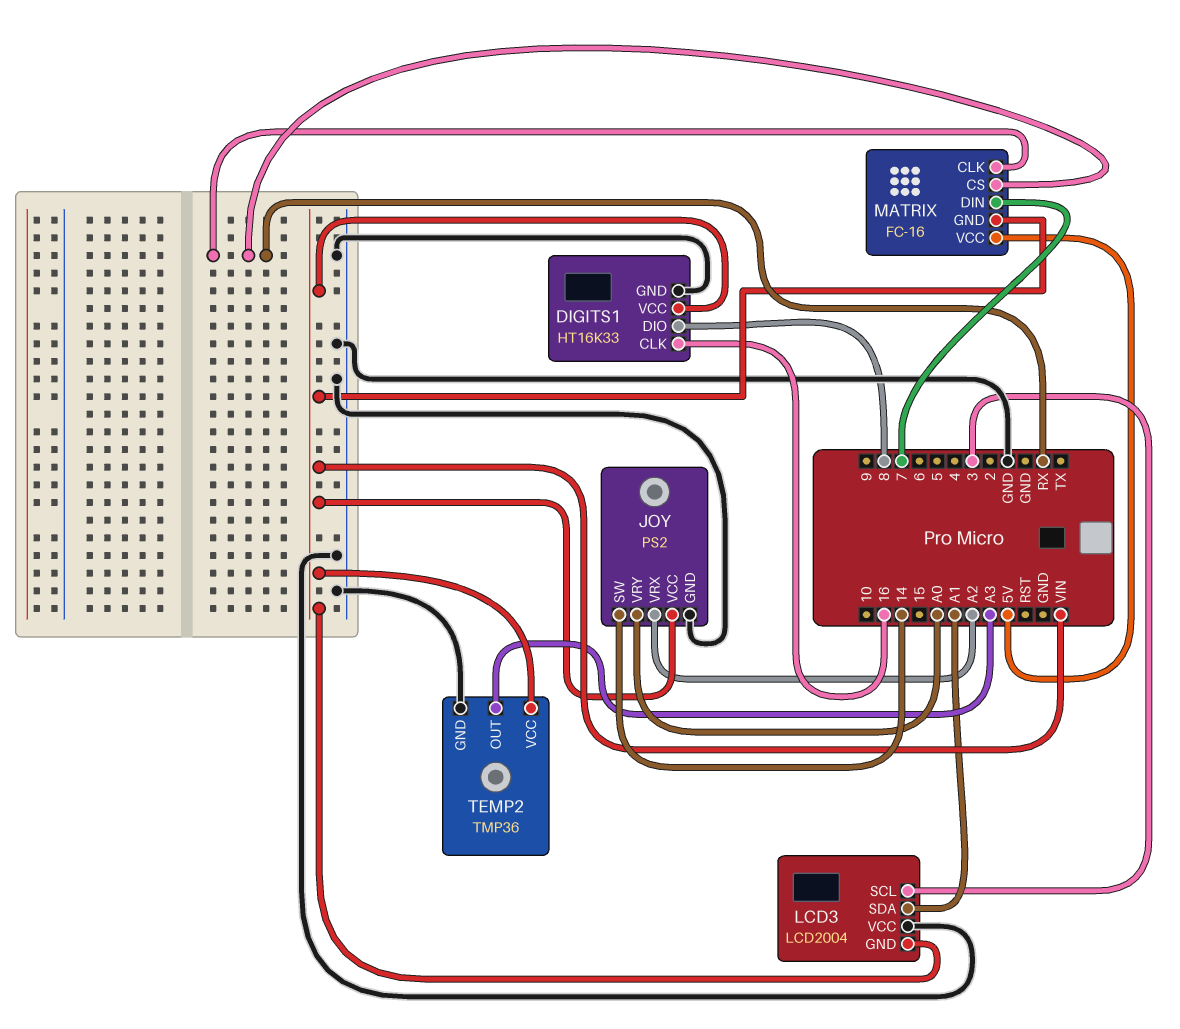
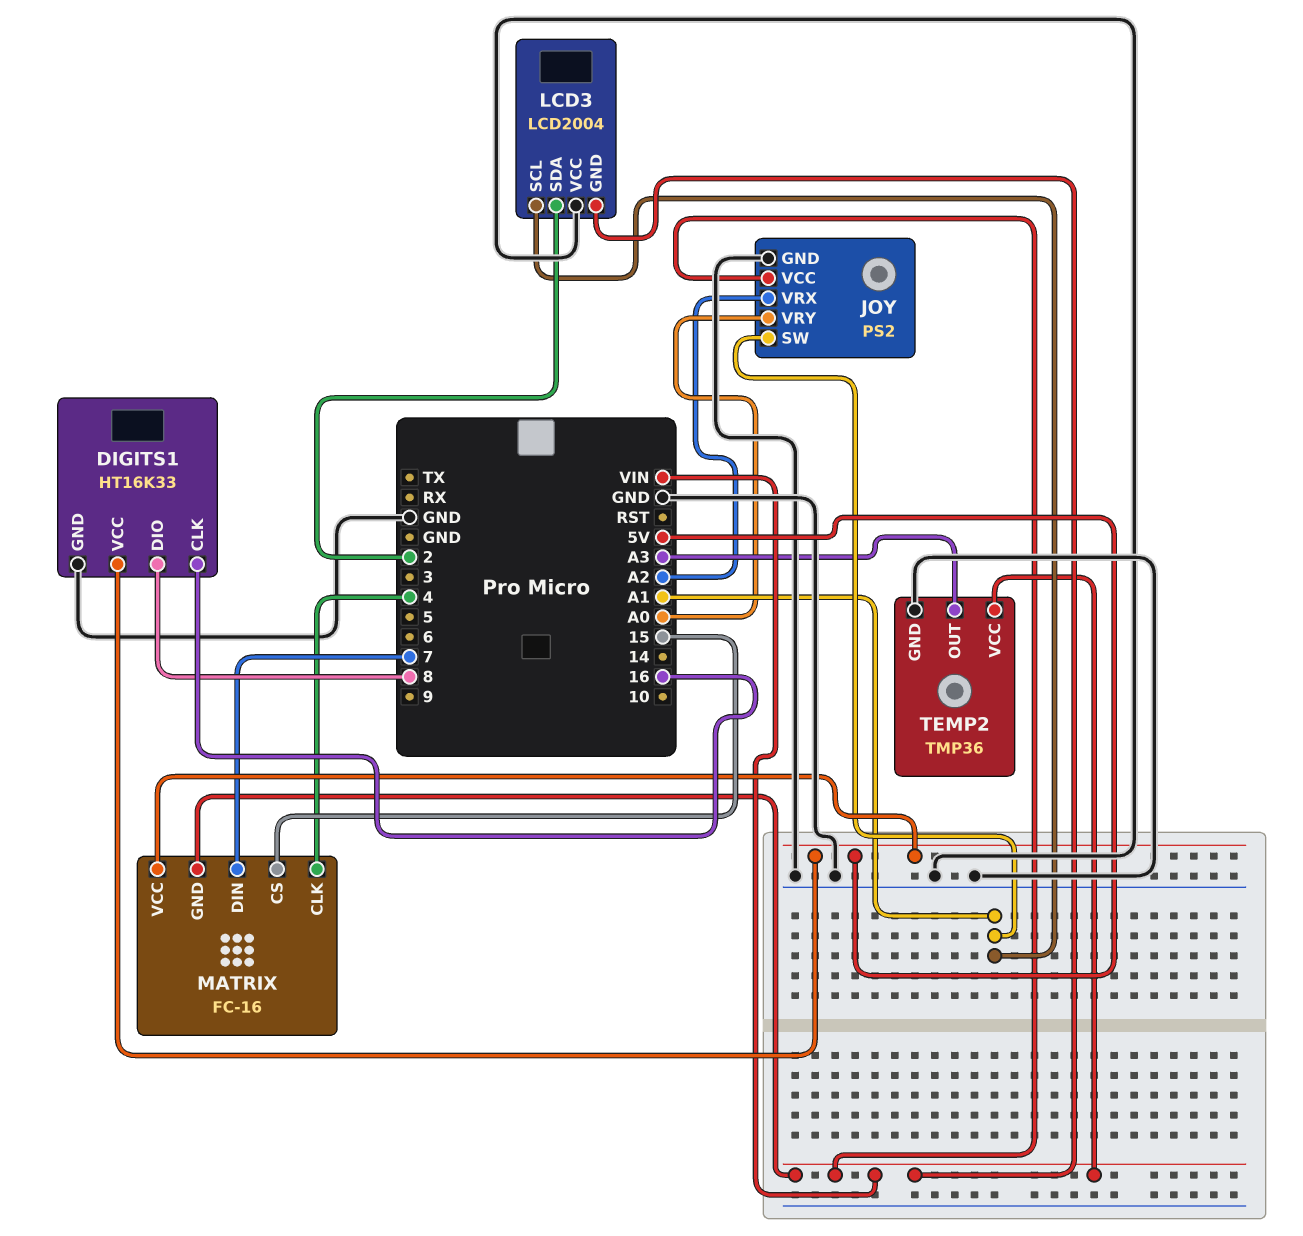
DIGITS1 pin VCC: VIN -> 5V
JOY pin SW: 14 -> A1
LCD3 pin SCL: 3 -> A1
LCD3 pin SDA: A1 -> 2
MATRIX pin CLK: RX -> 4
MATRIX pin CS: RX -> 15

